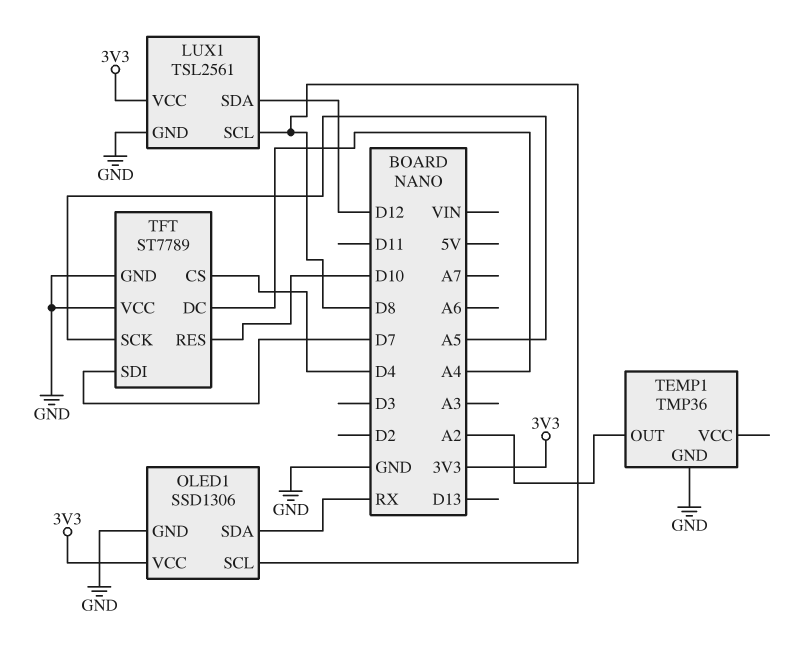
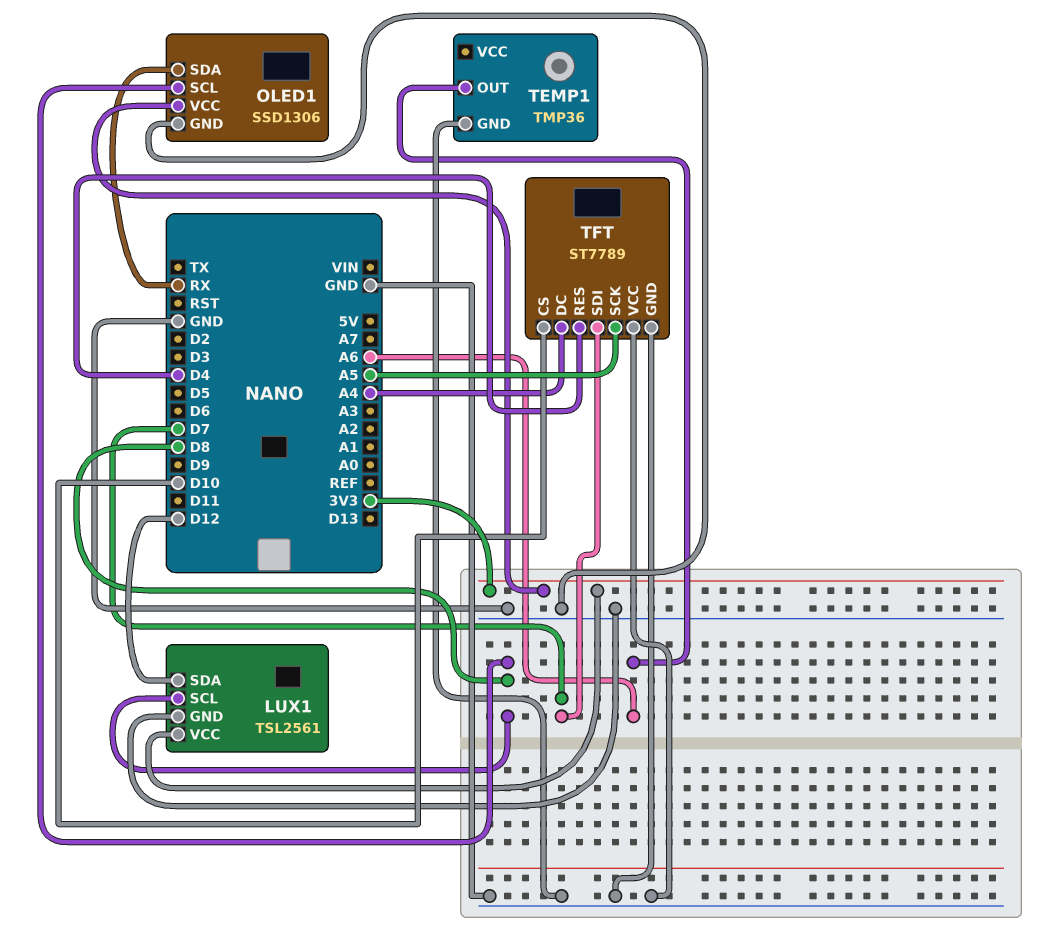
TEMP1 pin OUT: A2 -> A6
TFT pin CS: D4 -> D10
TFT pin RES: D10 -> D4

